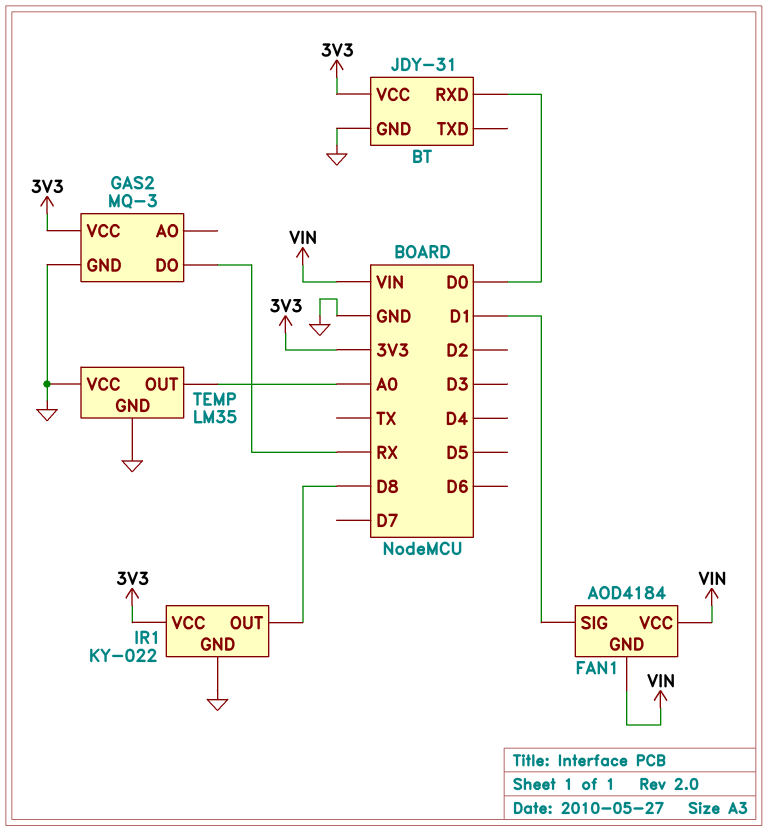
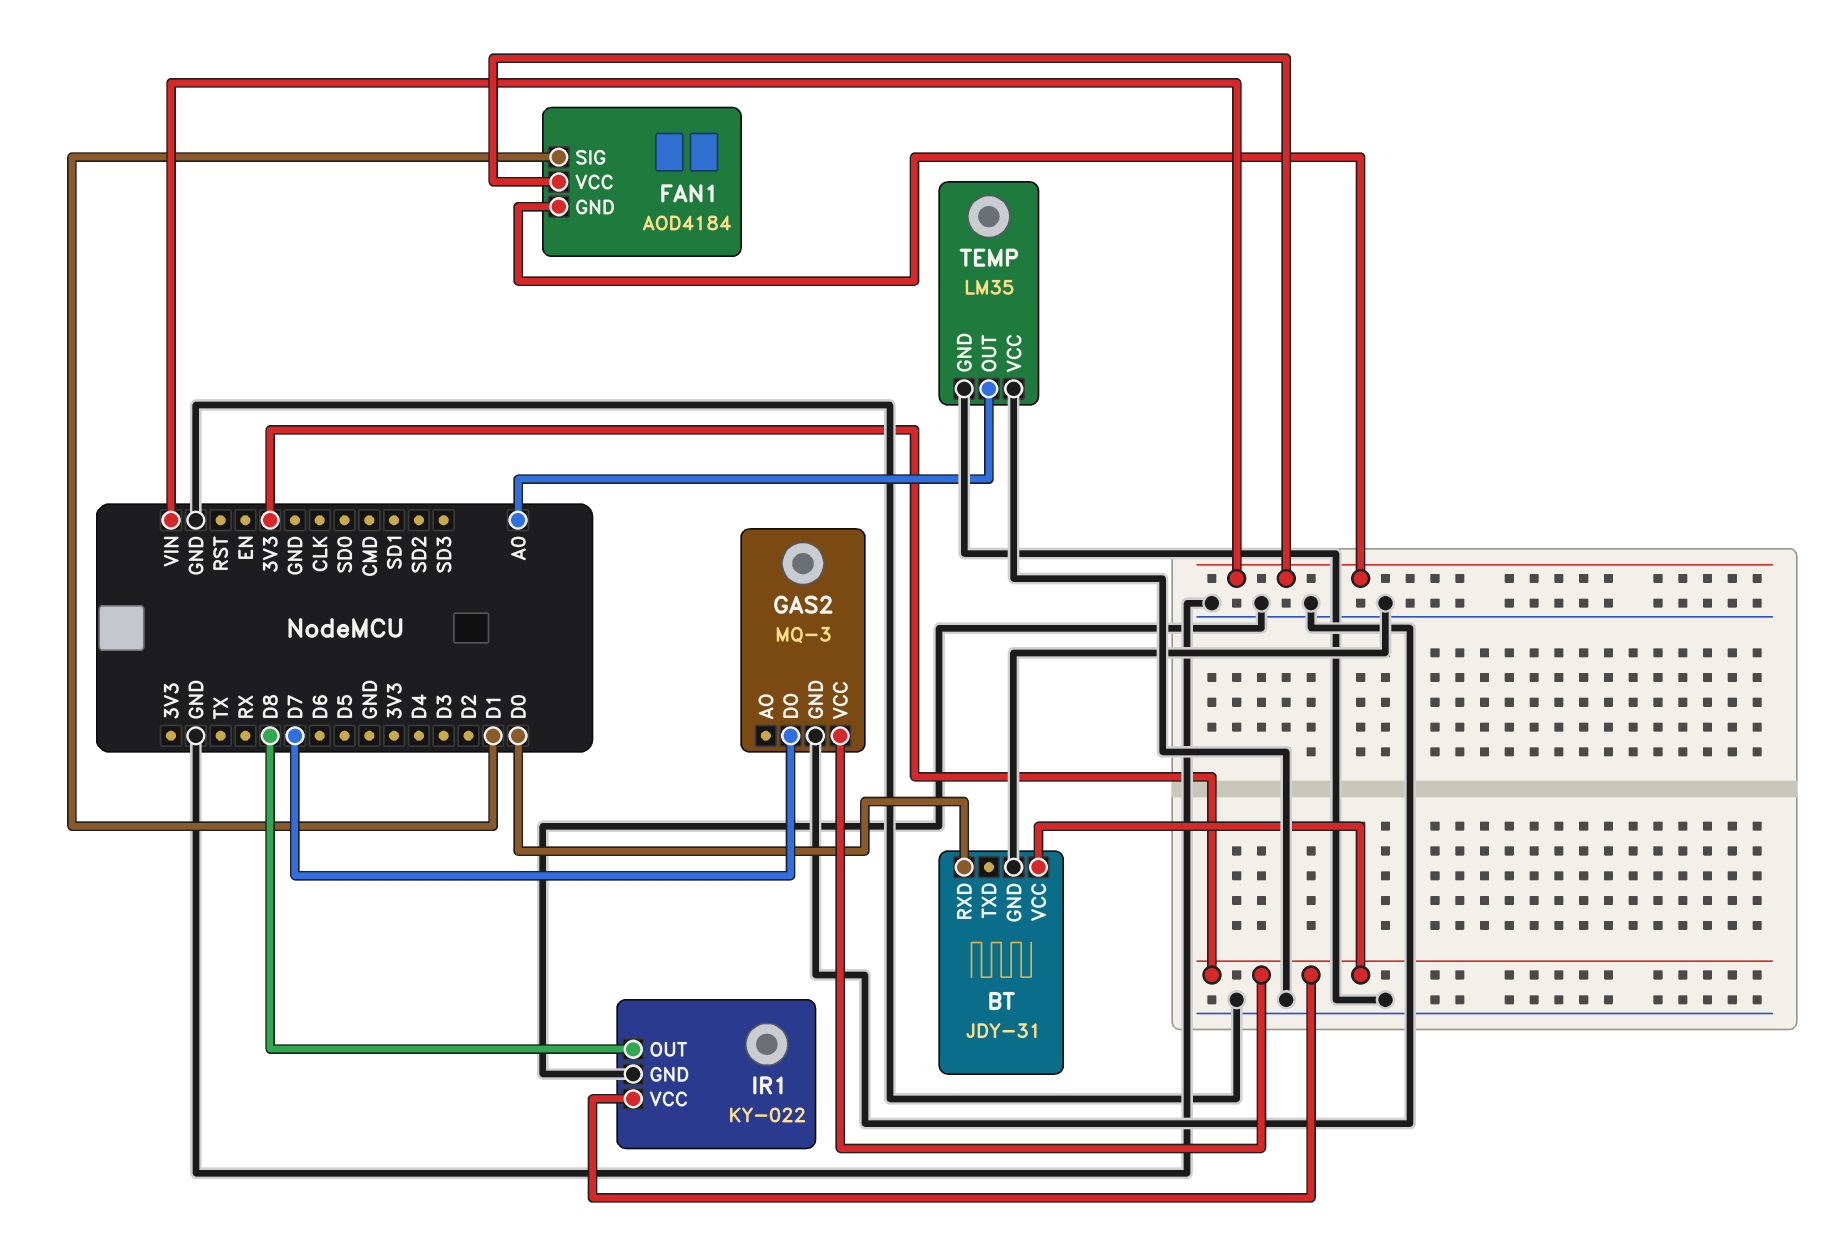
GAS2 pin DO: RX -> D7

